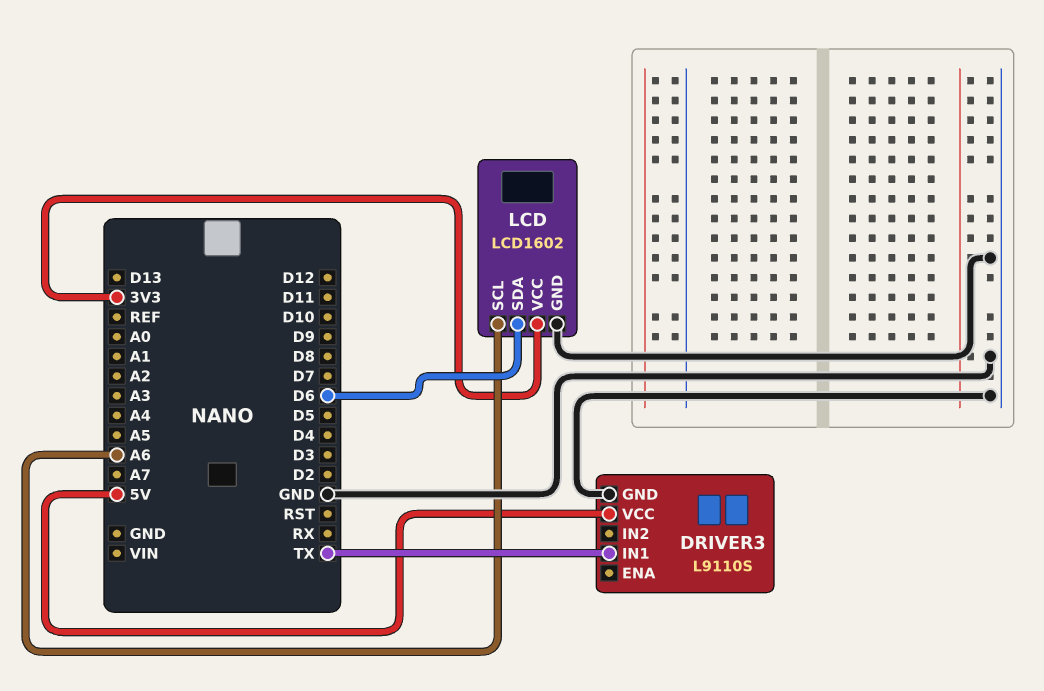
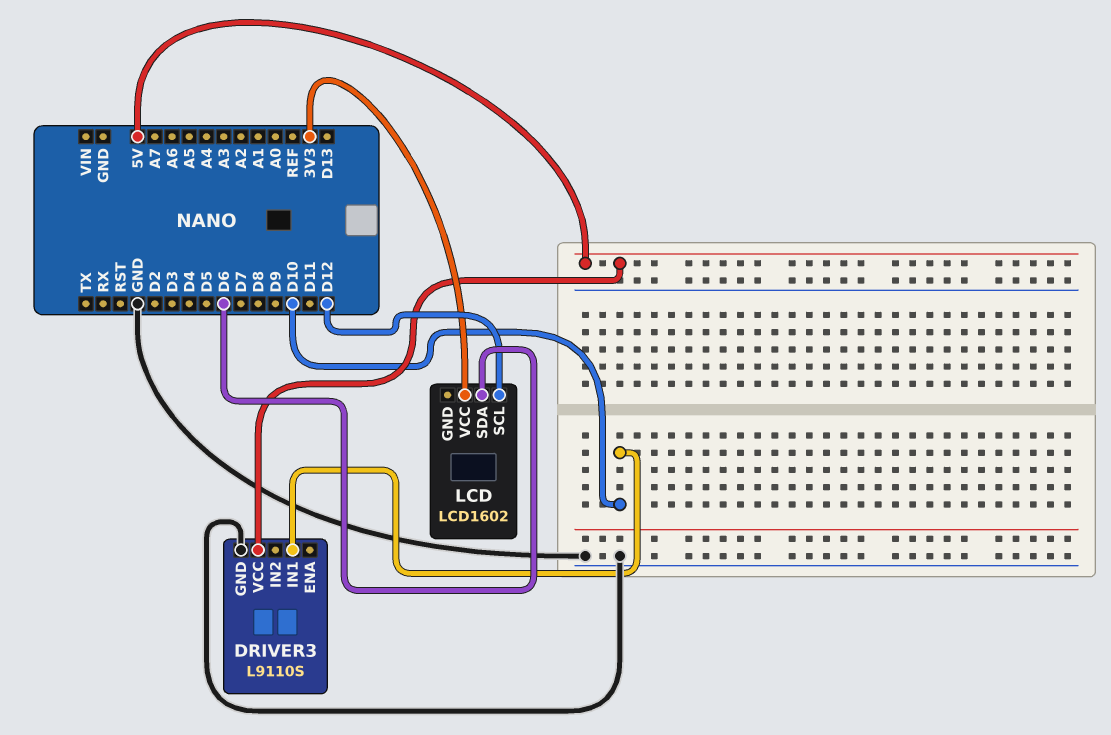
DRIVER3 pin IN1: TX -> D10
LCD pin GND: GND -> none
LCD pin SCL: A6 -> D12

